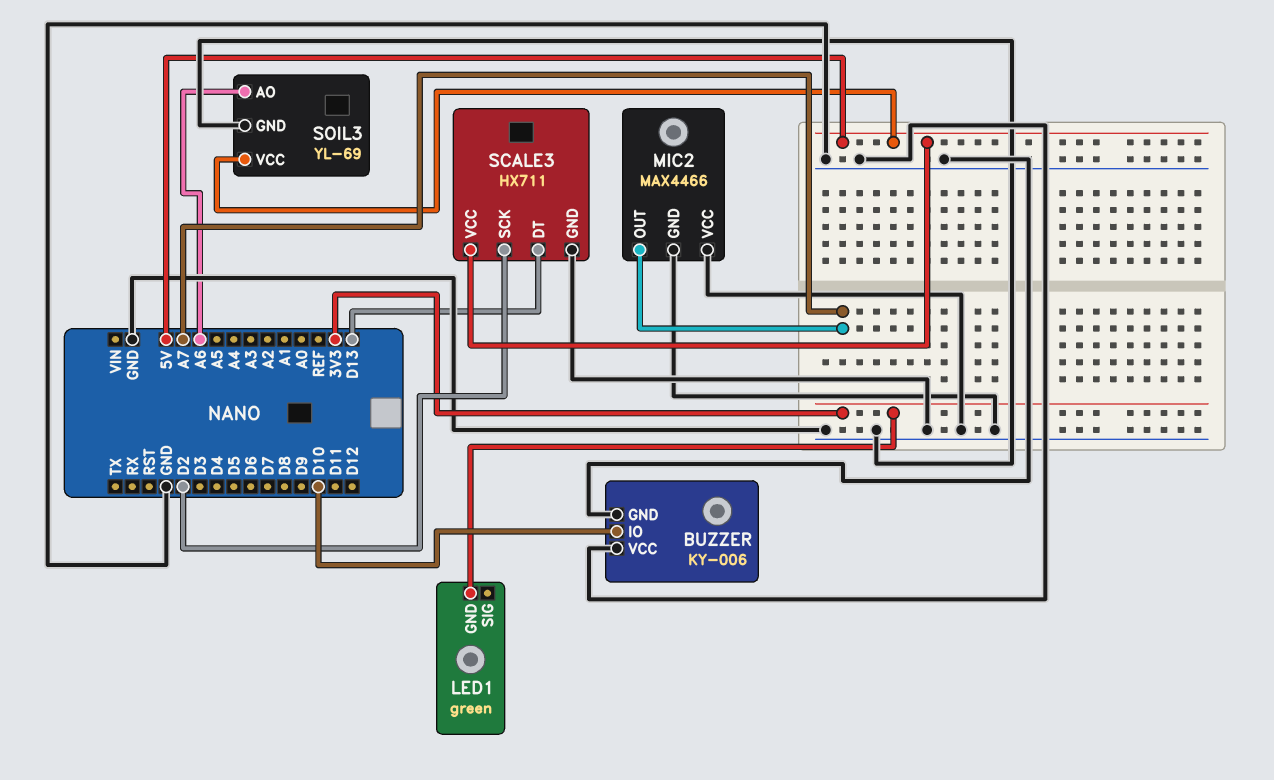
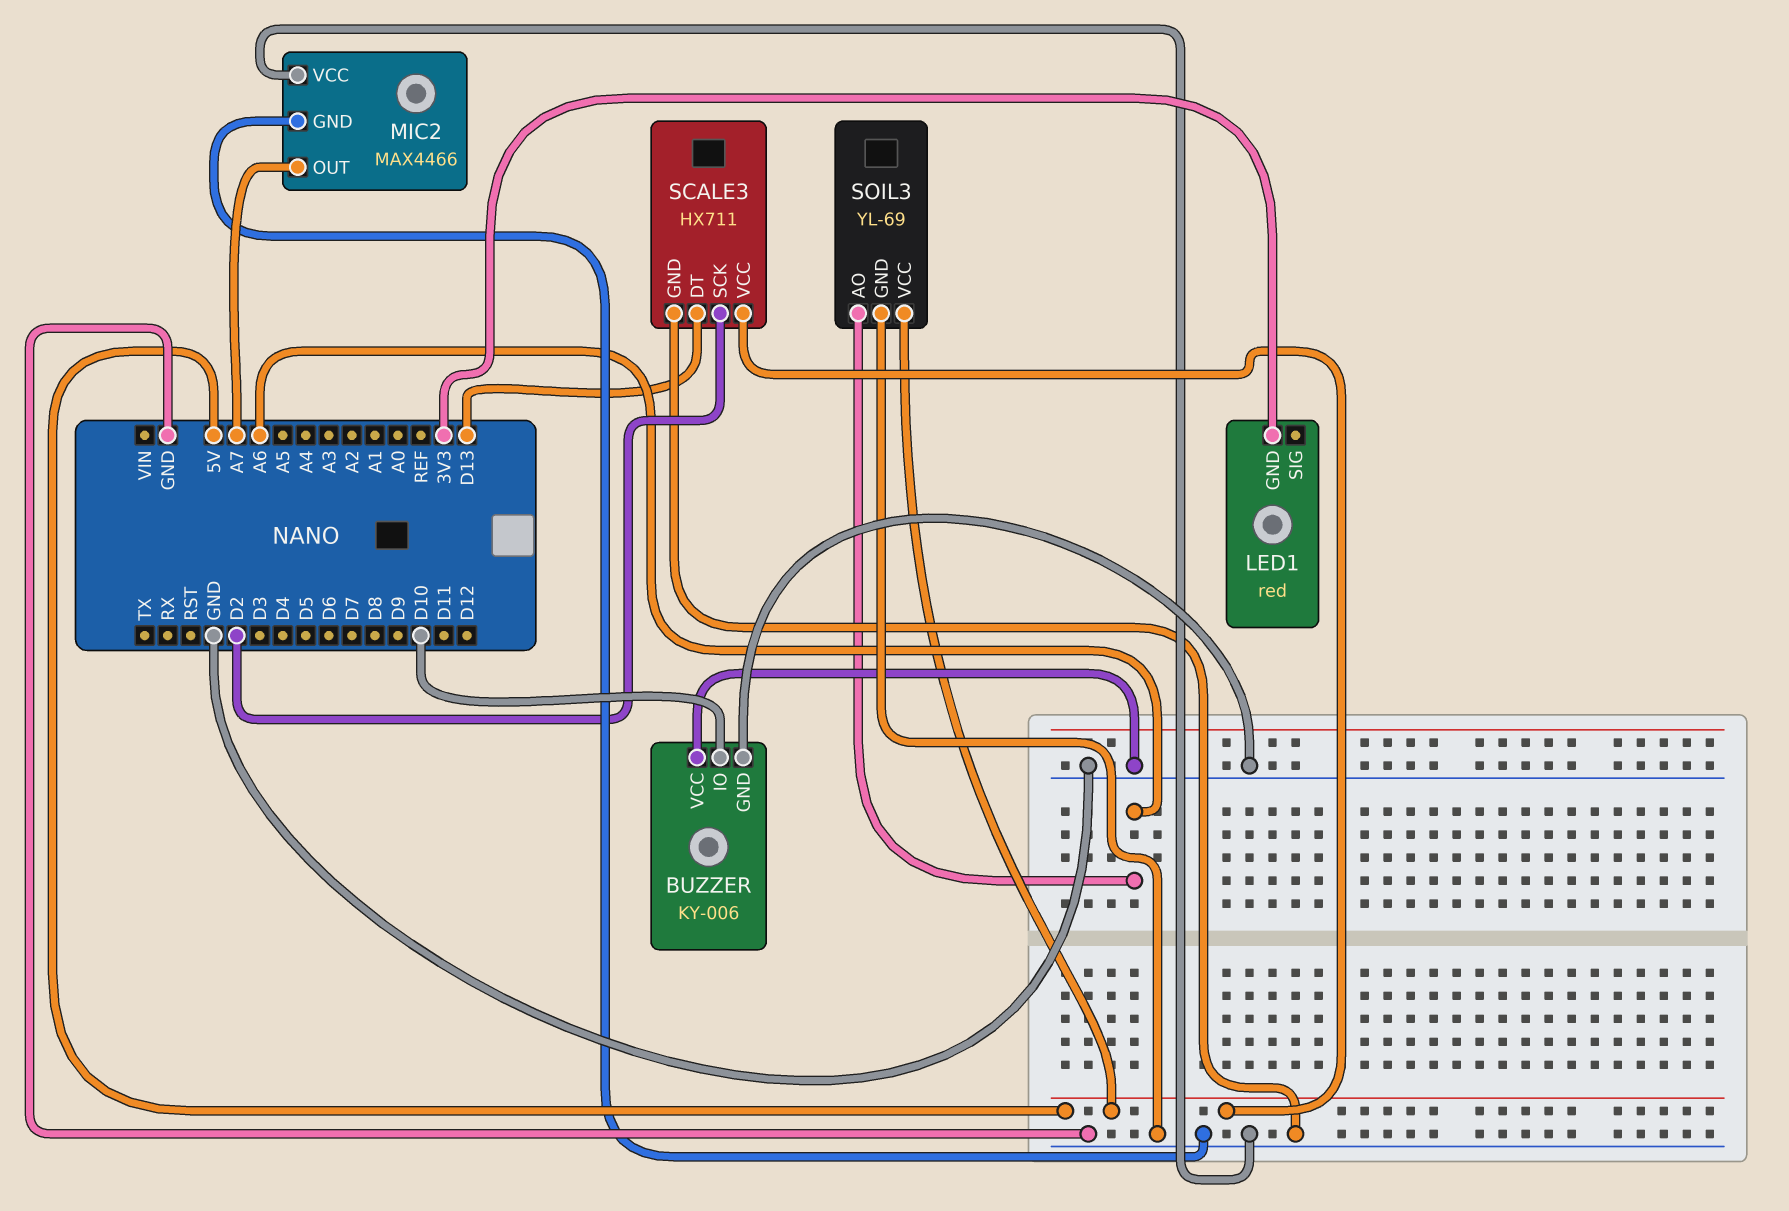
LED1: green -> red

